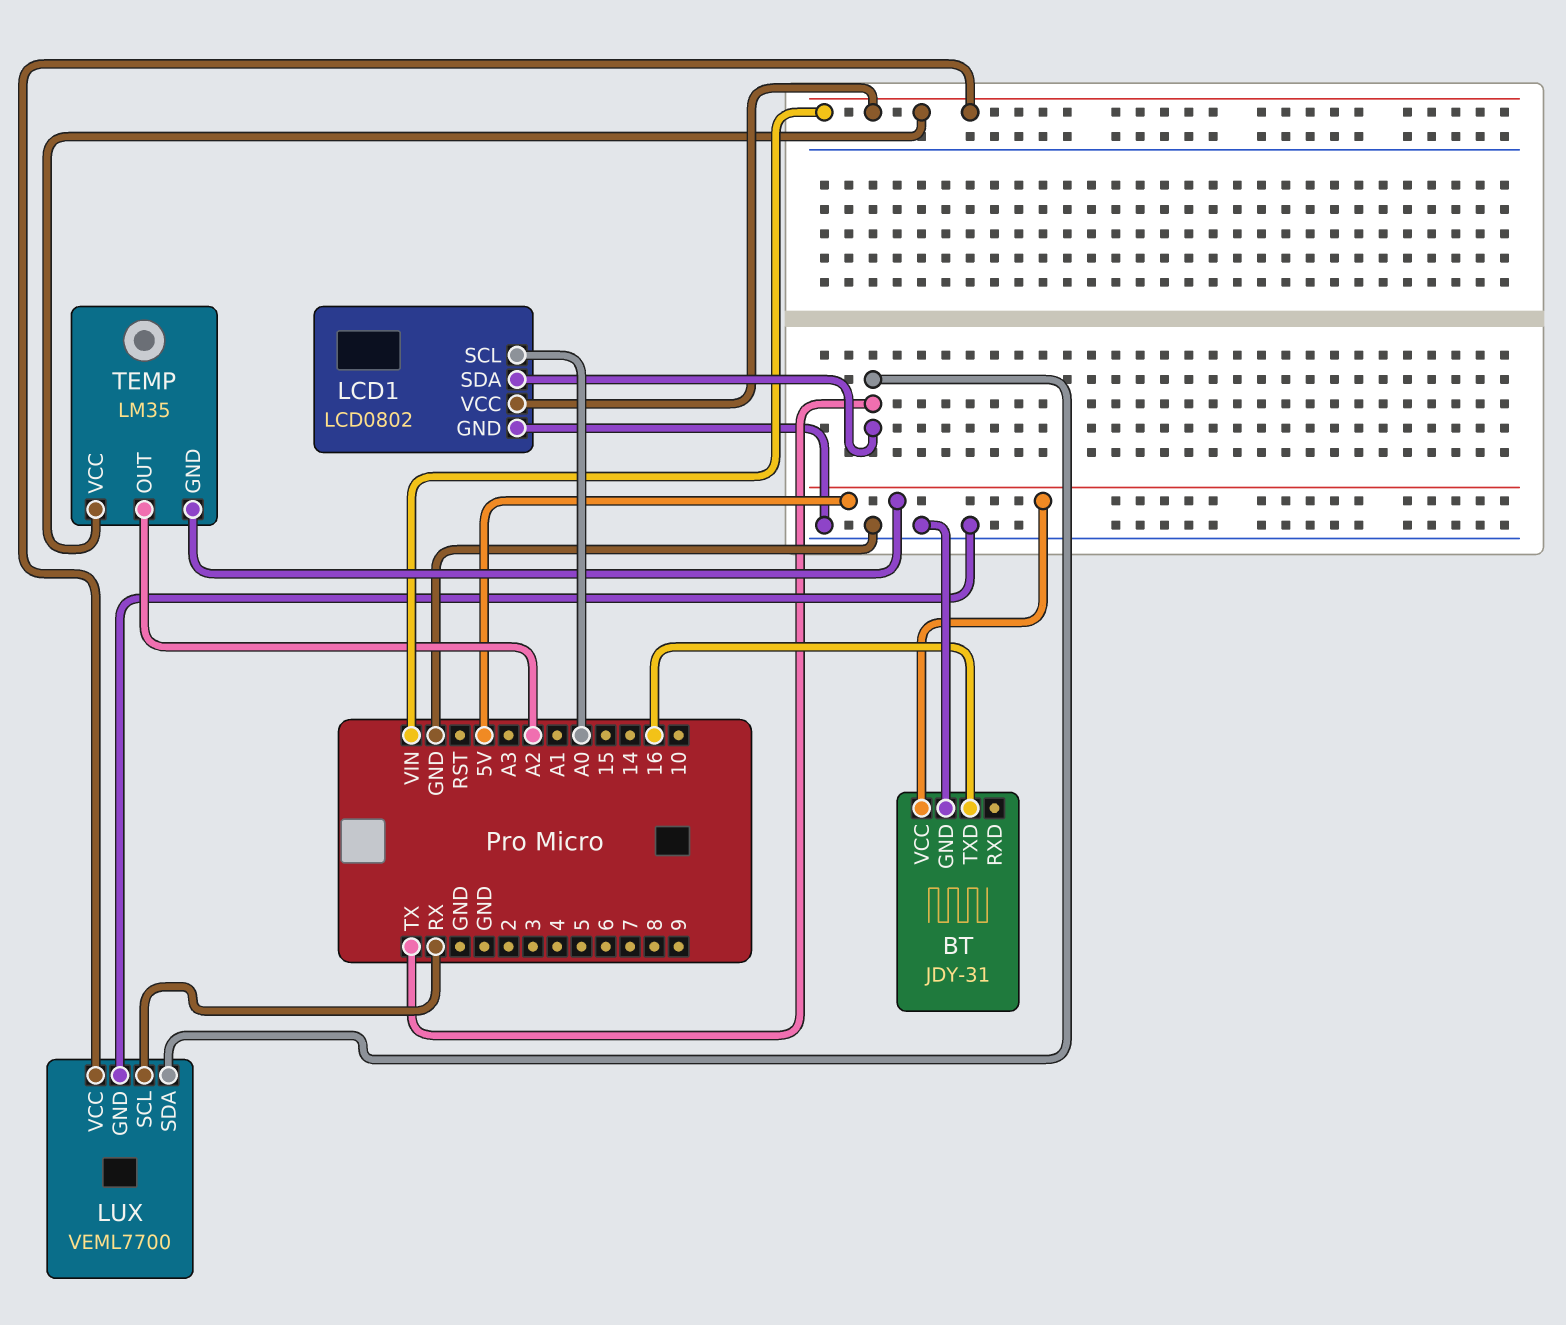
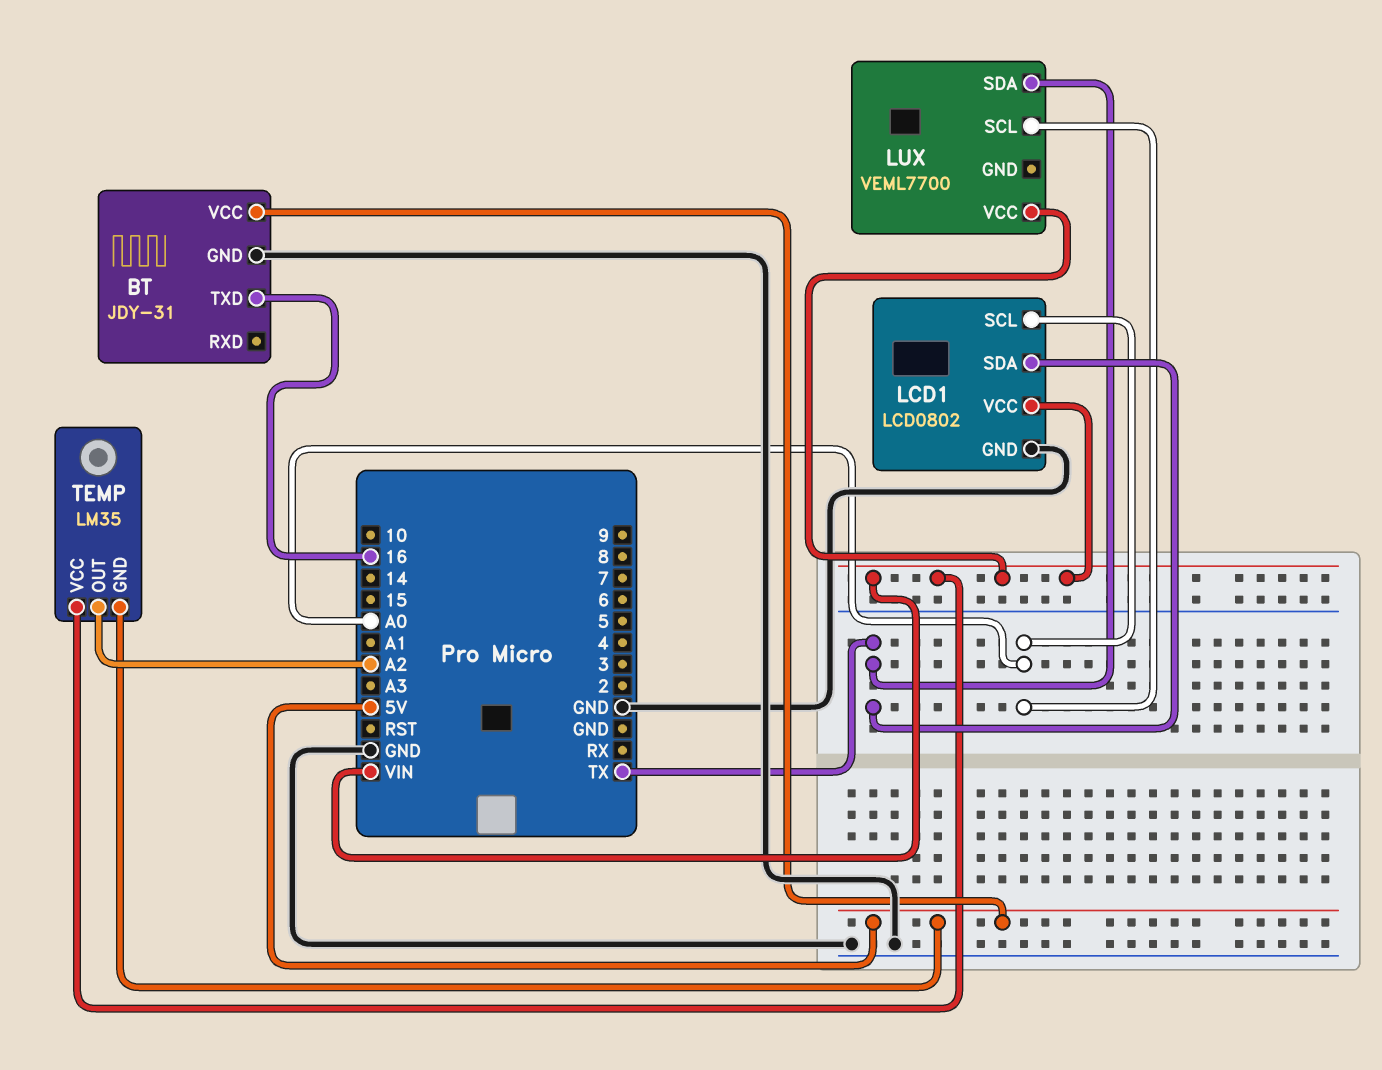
LUX pin GND: GND -> none
LUX pin SCL: RX -> A0

